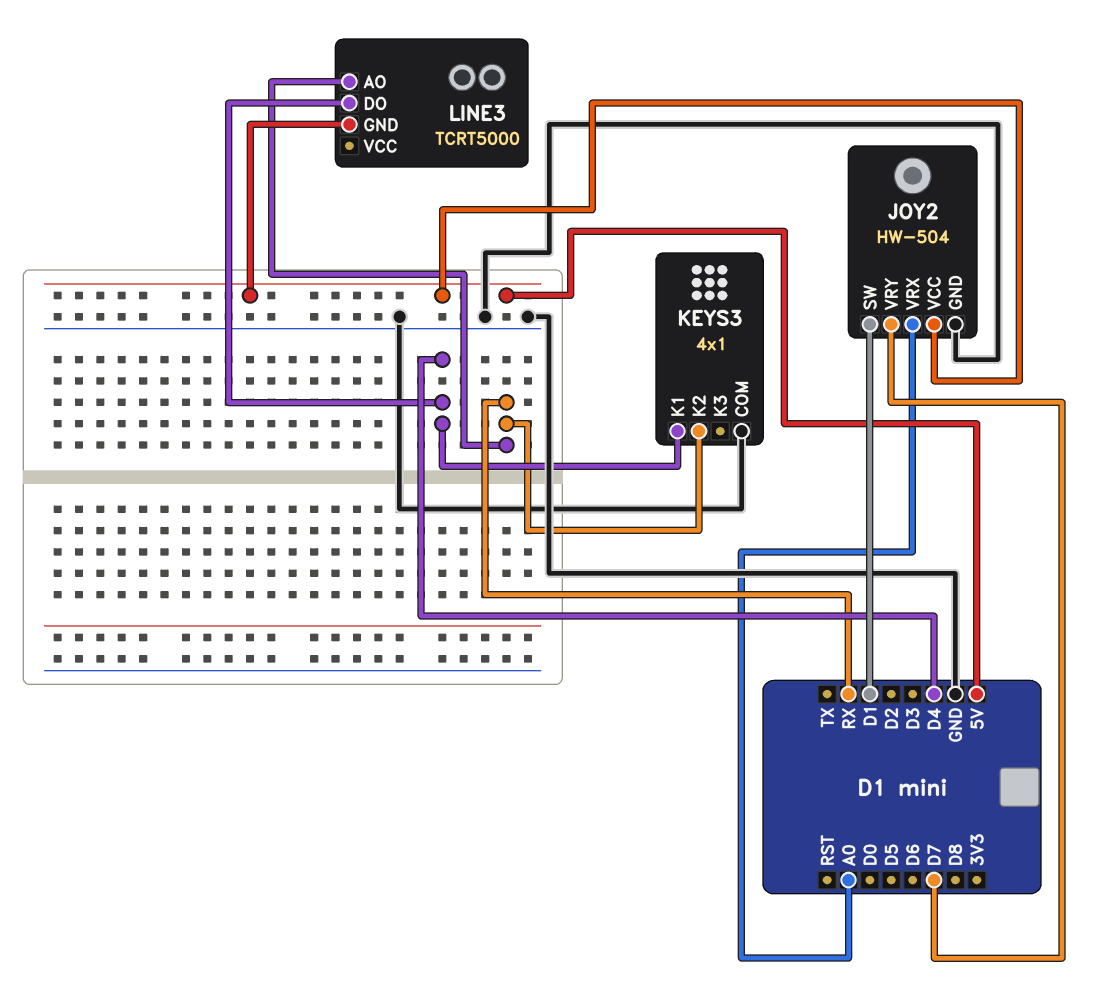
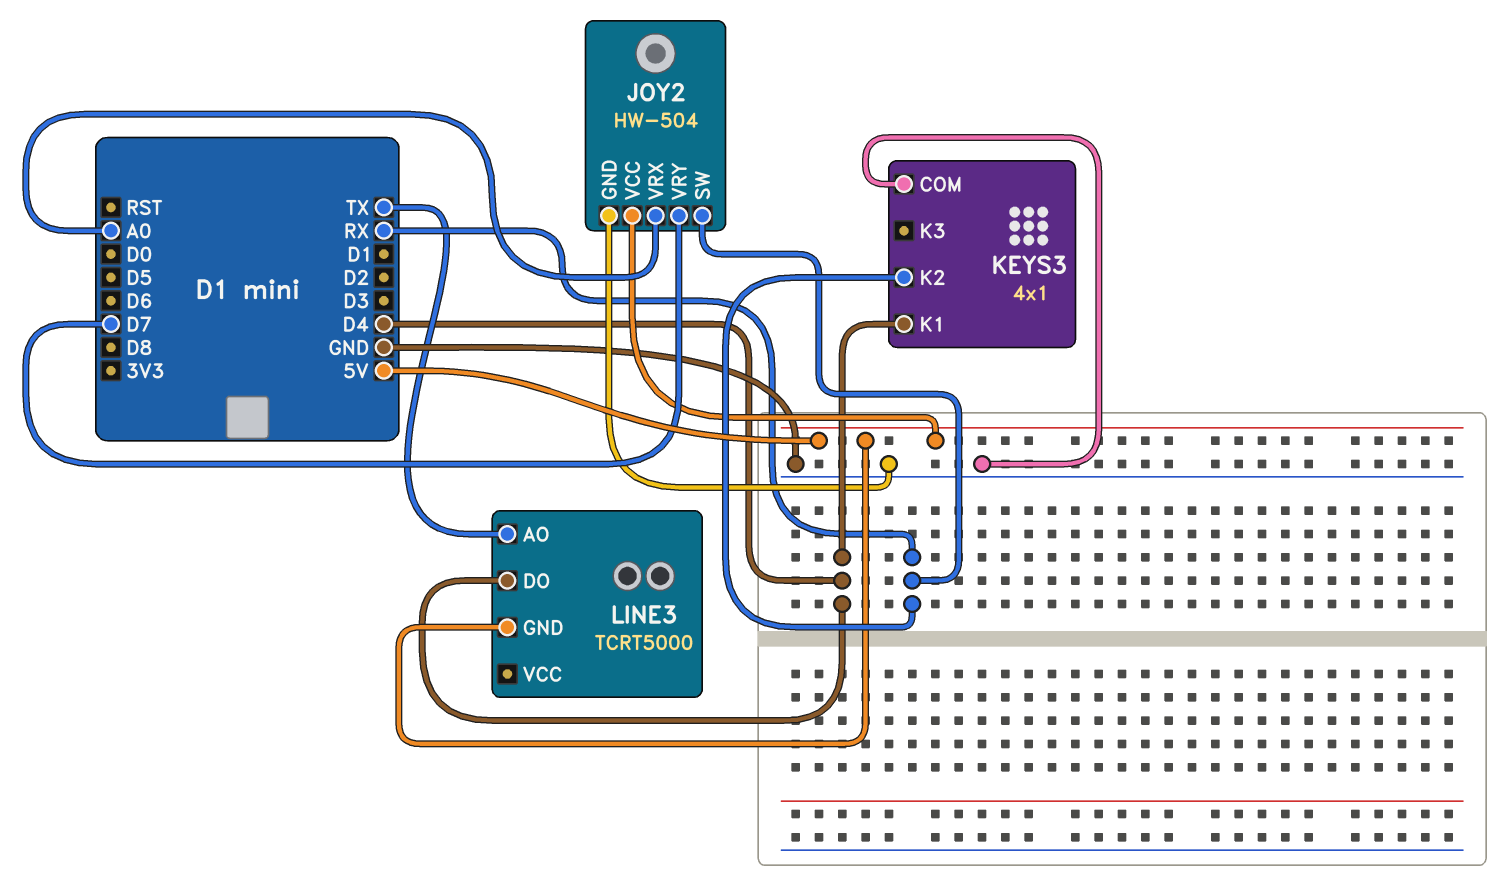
JOY2 pin SW: D1 -> RX
LINE3 pin AO: RX -> TX

